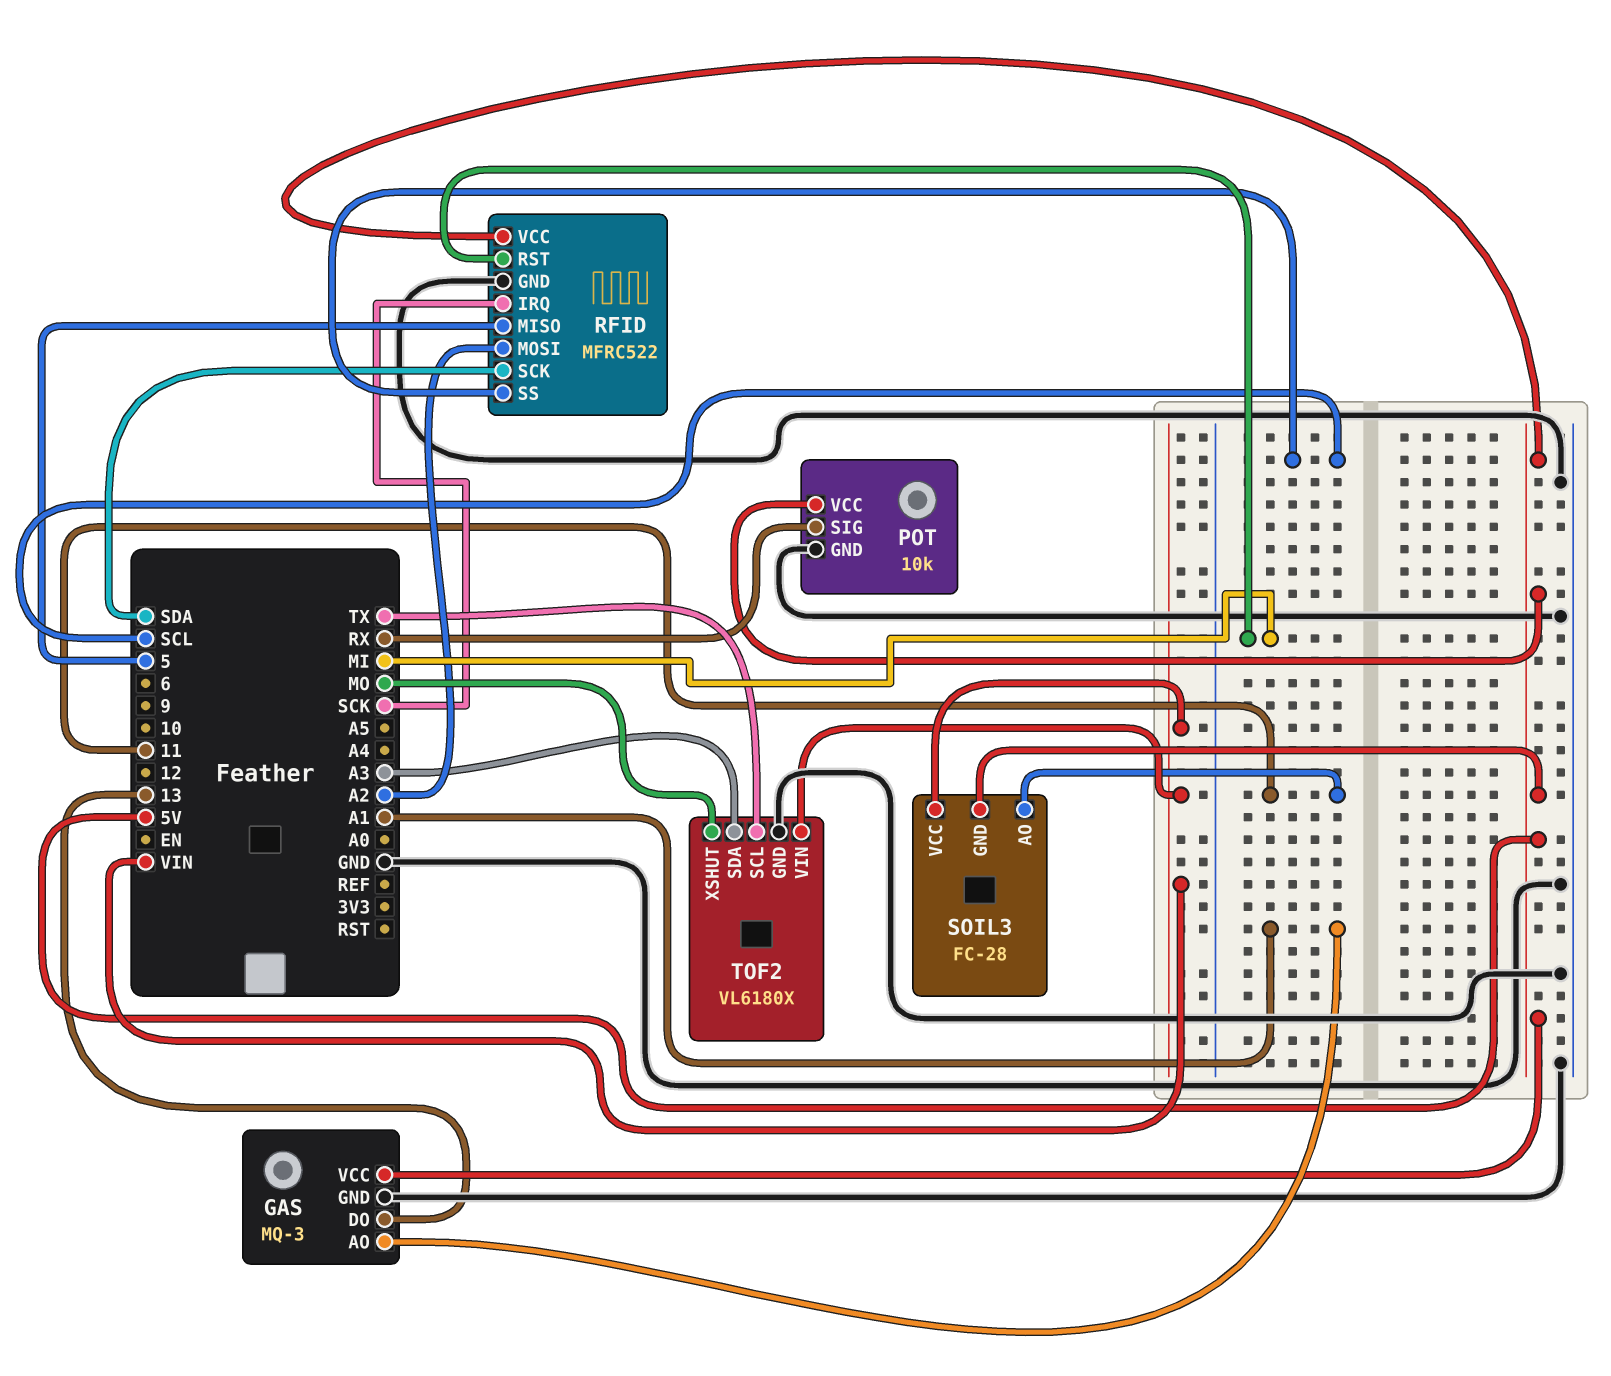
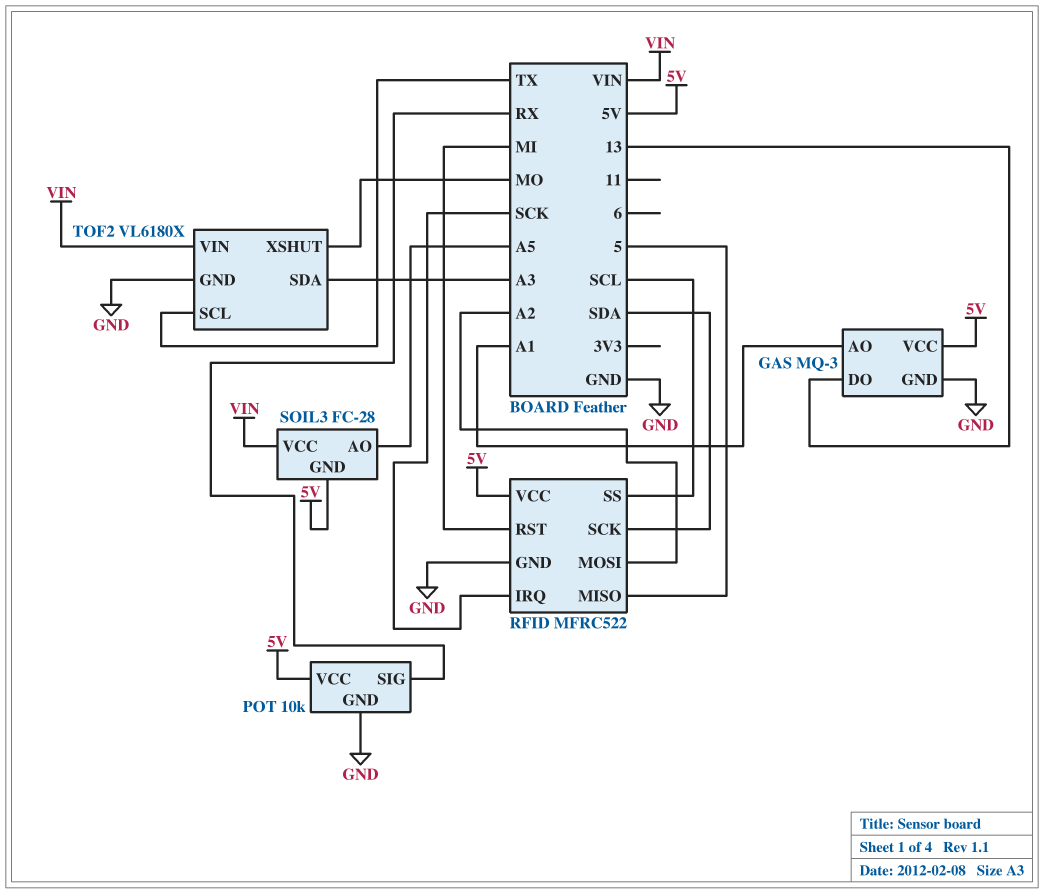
SOIL3 pin AO: 11 -> A5

